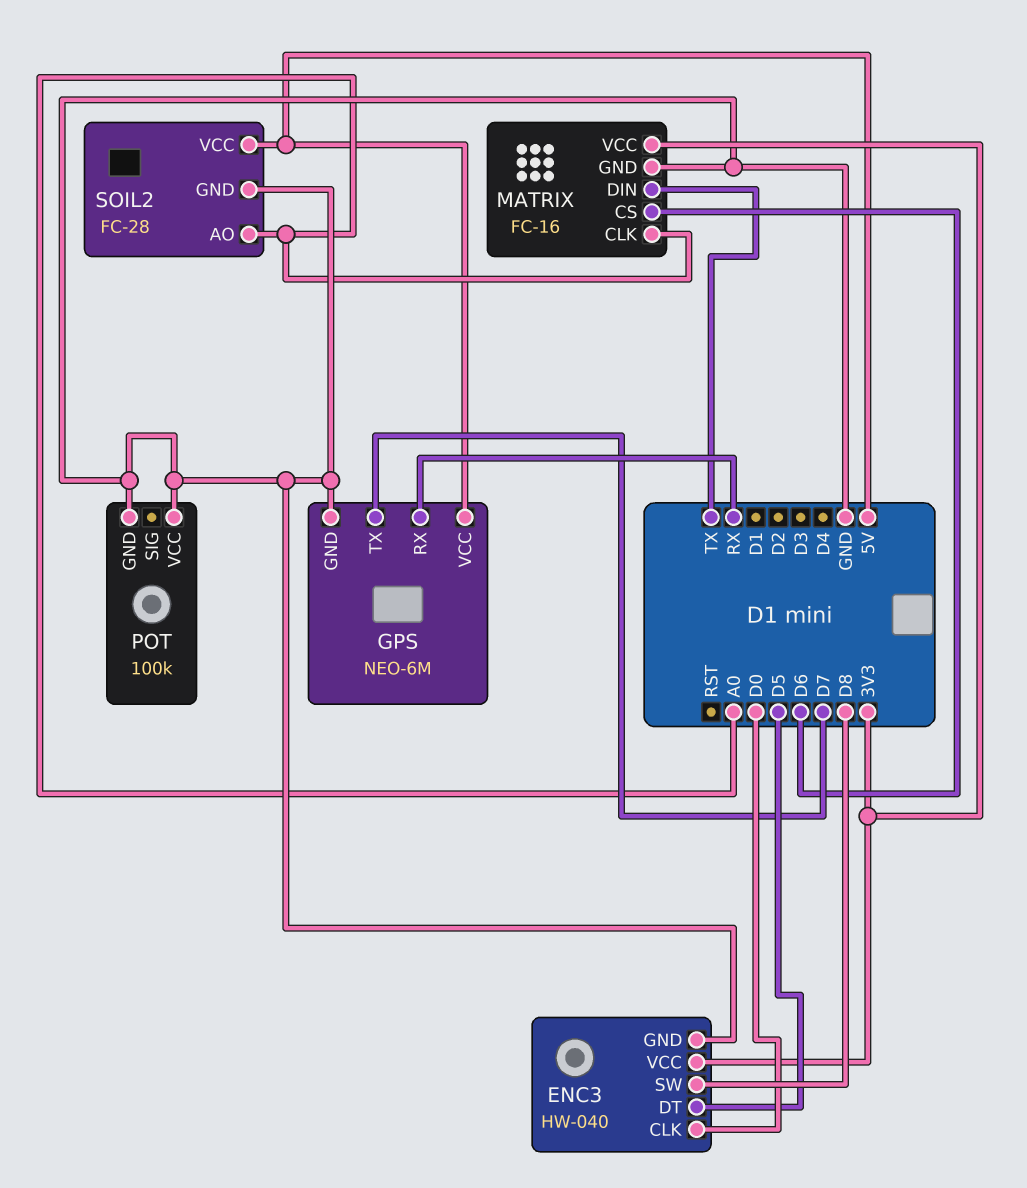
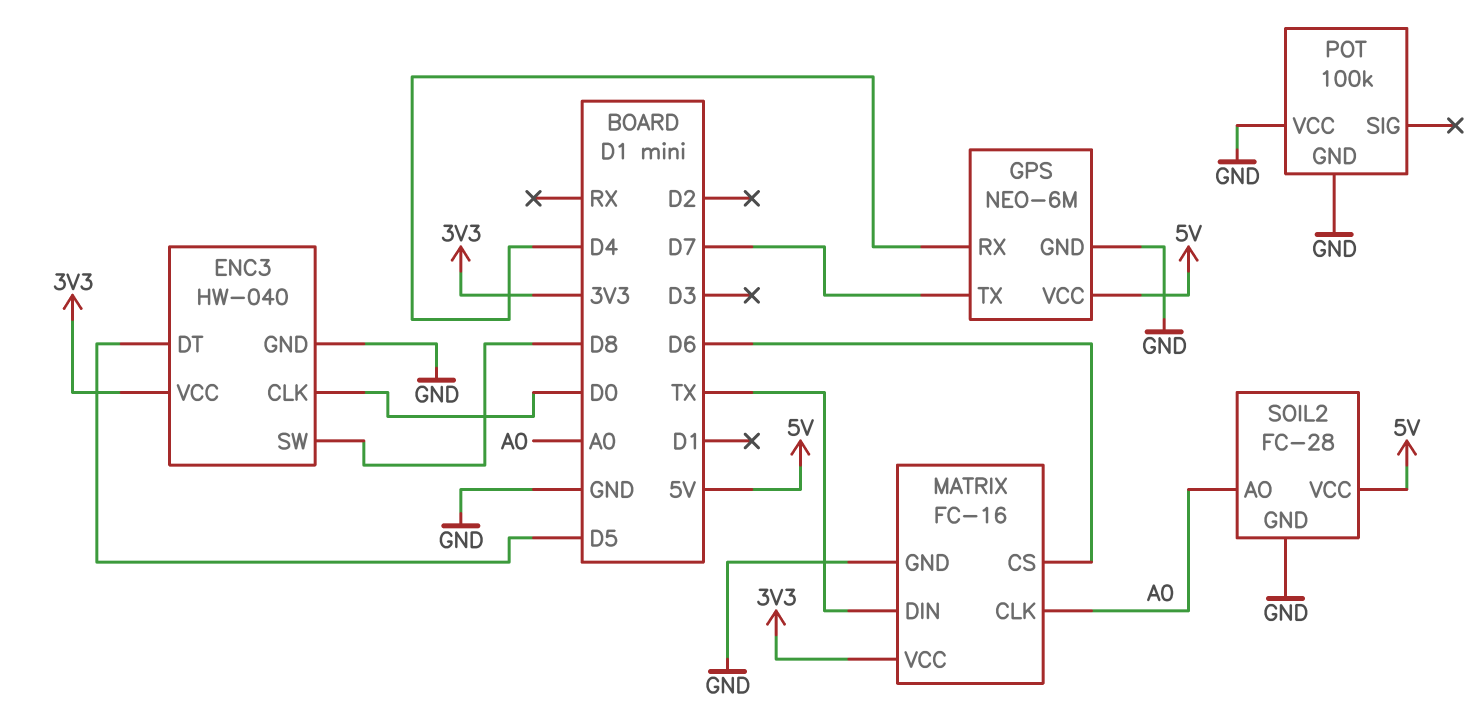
GPS pin RX: RX -> D4

